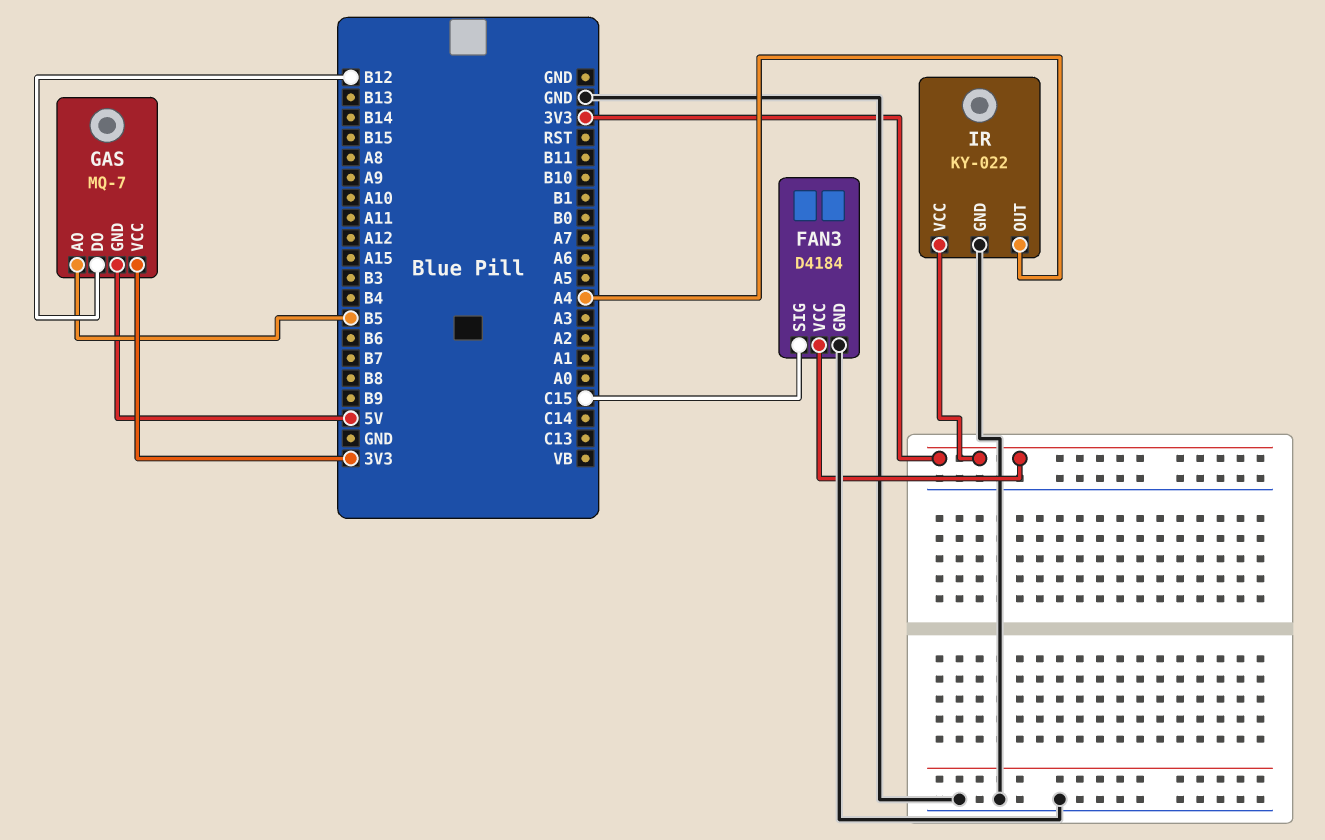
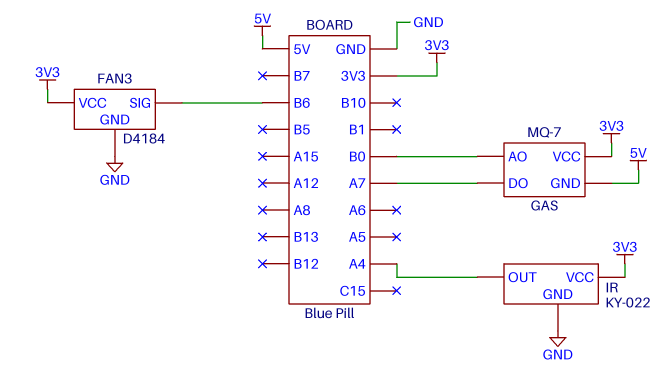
FAN3 pin SIG: C15 -> B6
GAS pin AO: B5 -> B0
GAS pin DO: B12 -> A7

